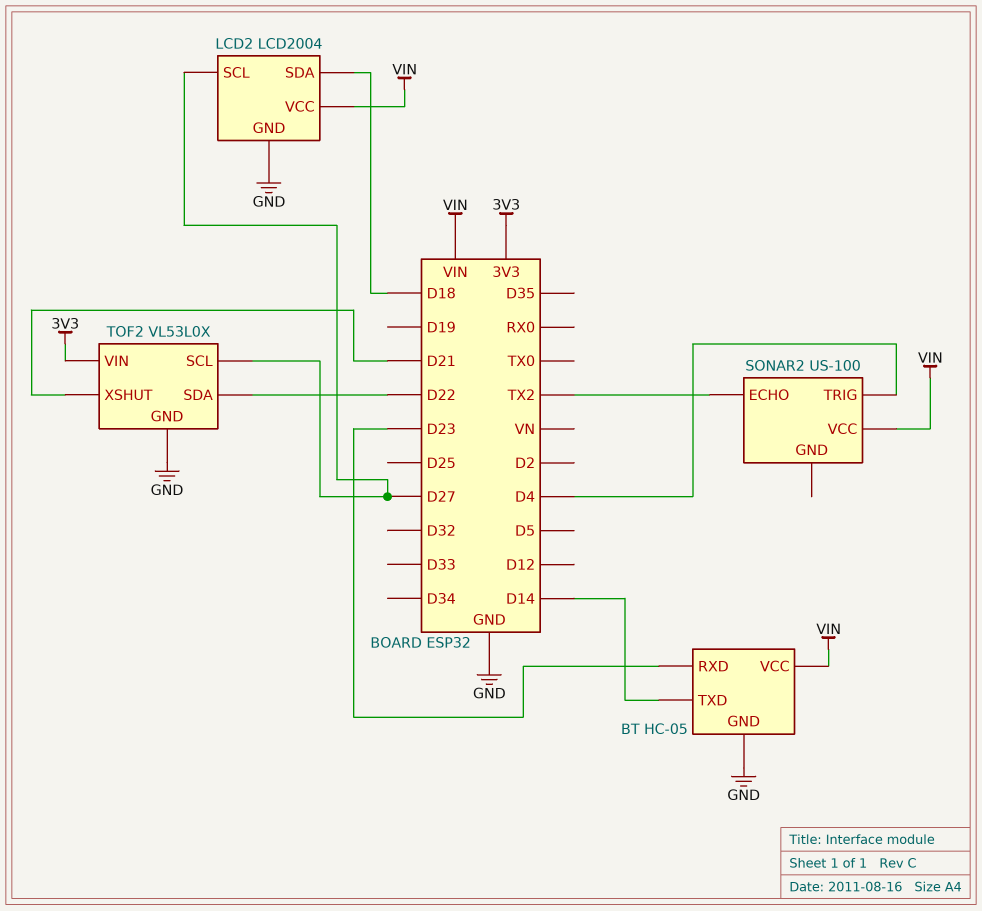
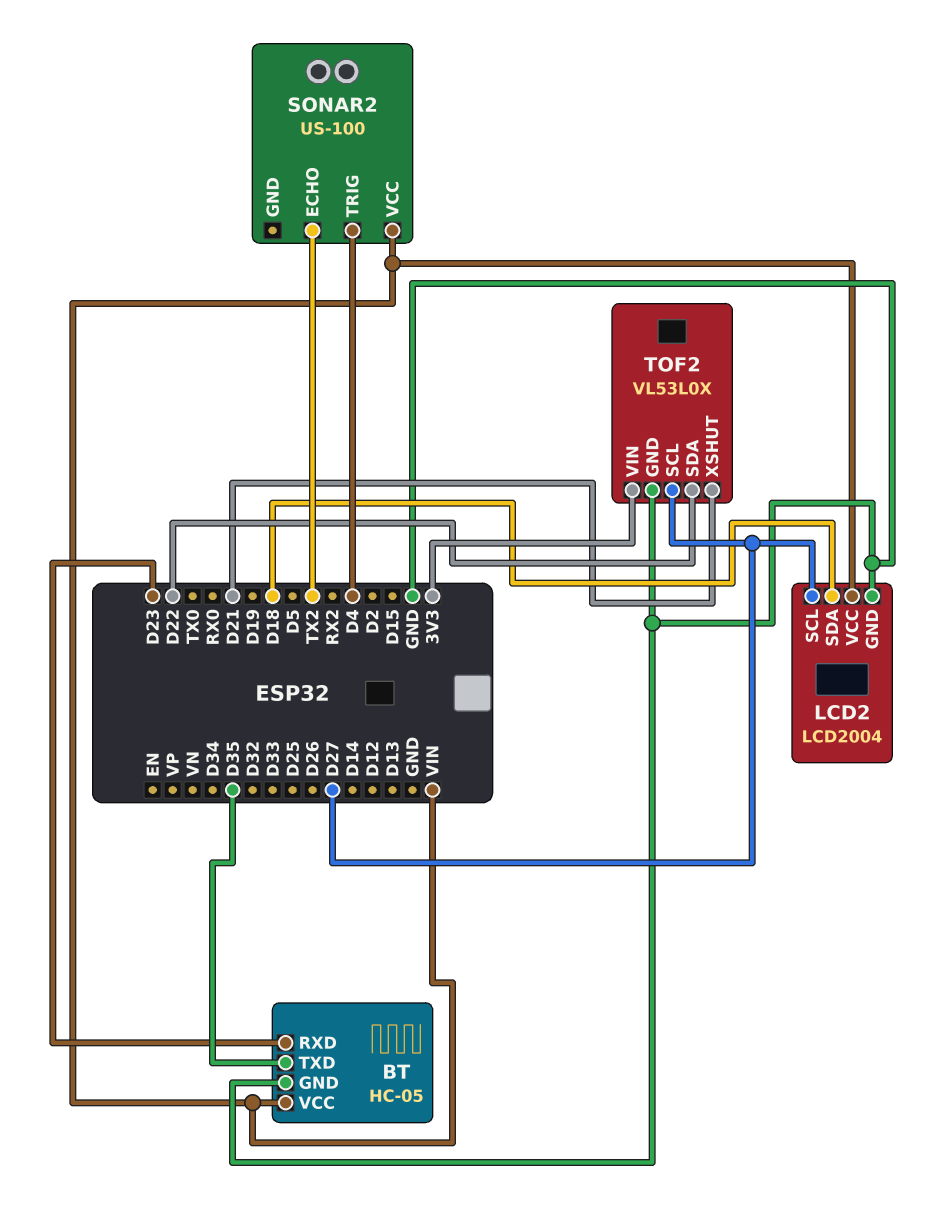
BT pin TXD: D14 -> D35

